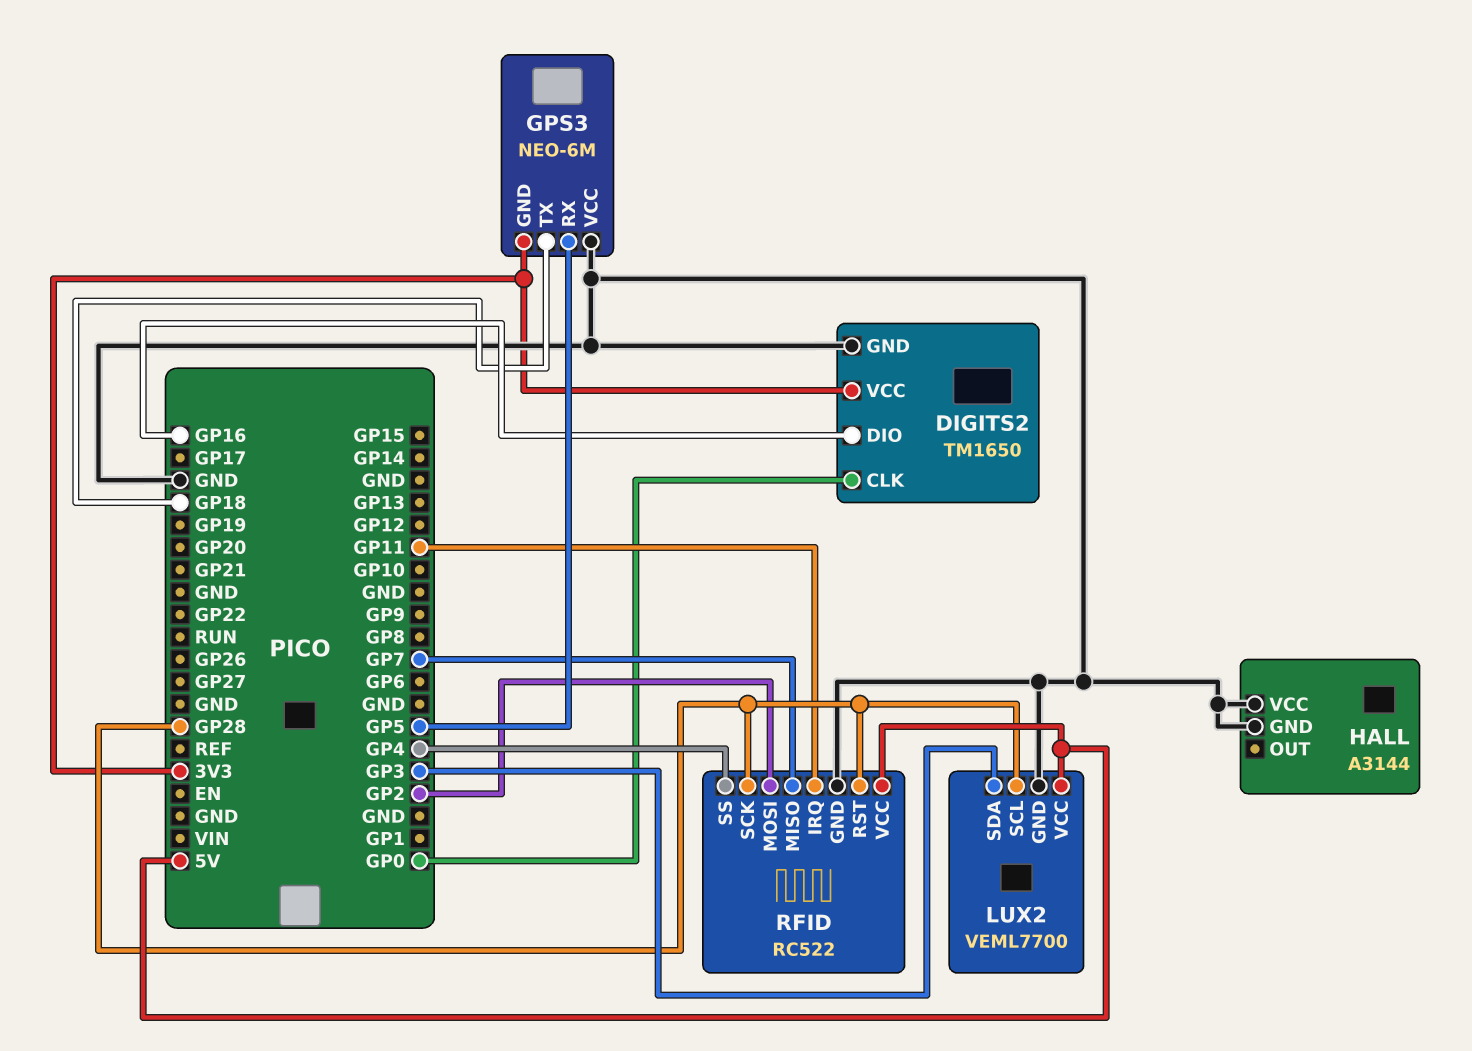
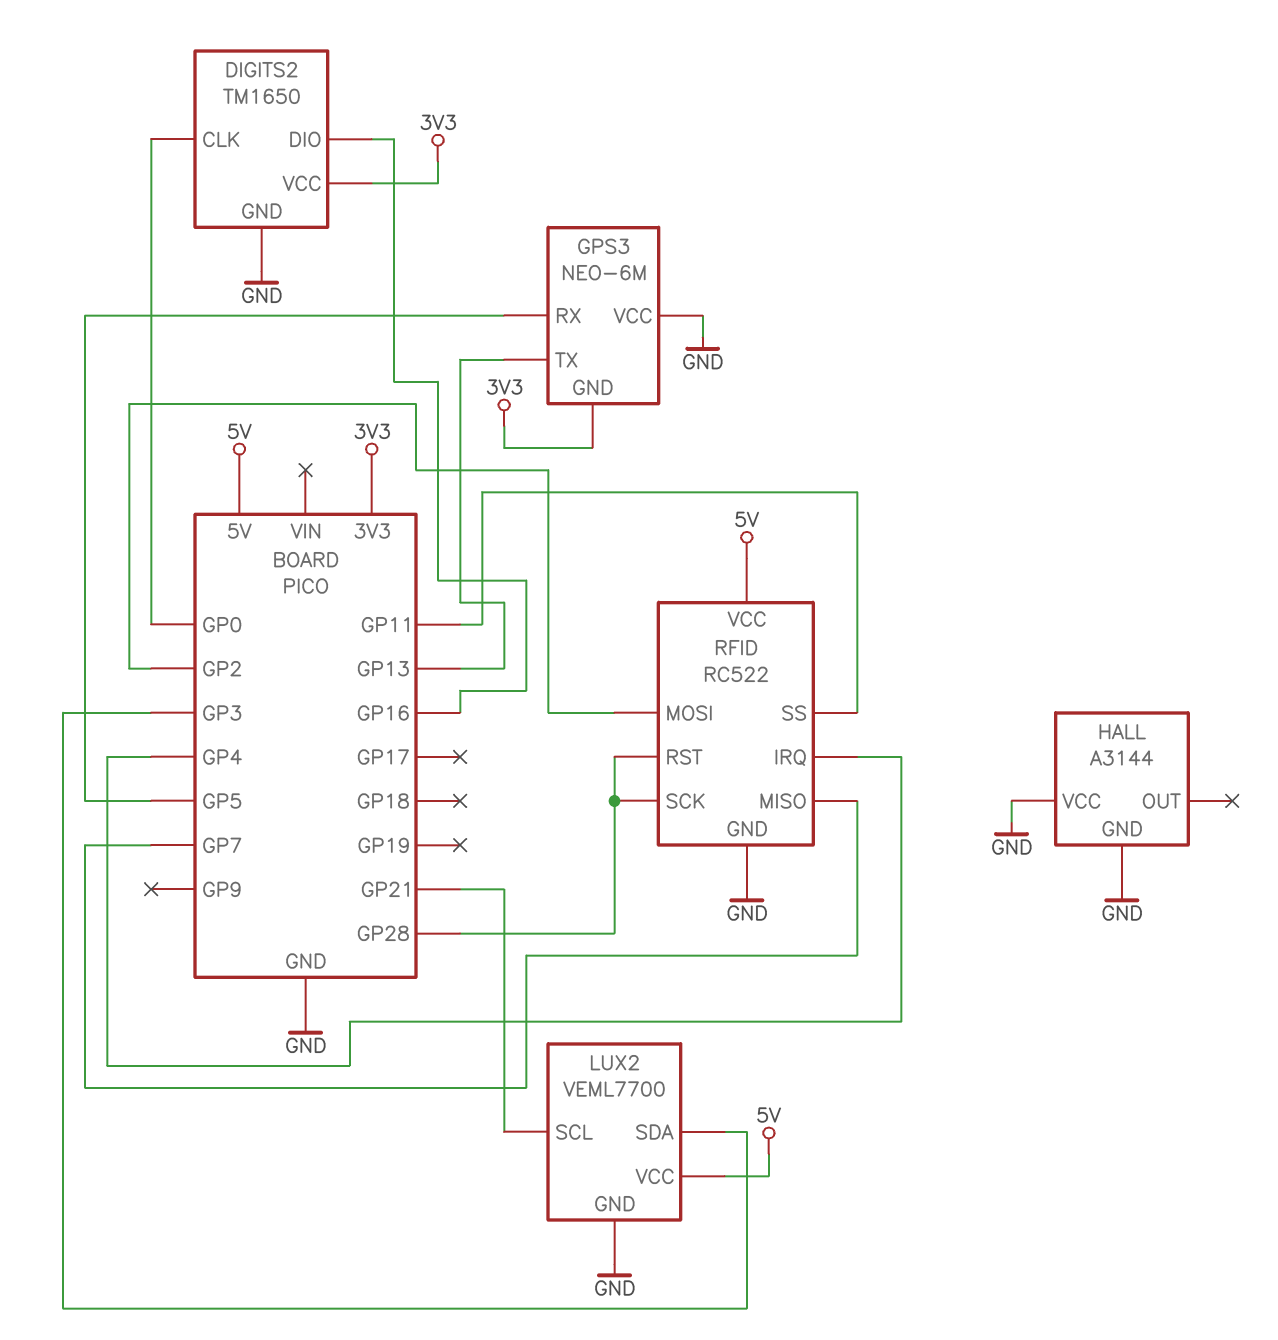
GPS3 pin TX: GP18 -> GP13
LUX2 pin SCL: GP28 -> GP21
RFID pin IRQ: GP11 -> GP4
RFID pin SS: GP4 -> GP11

